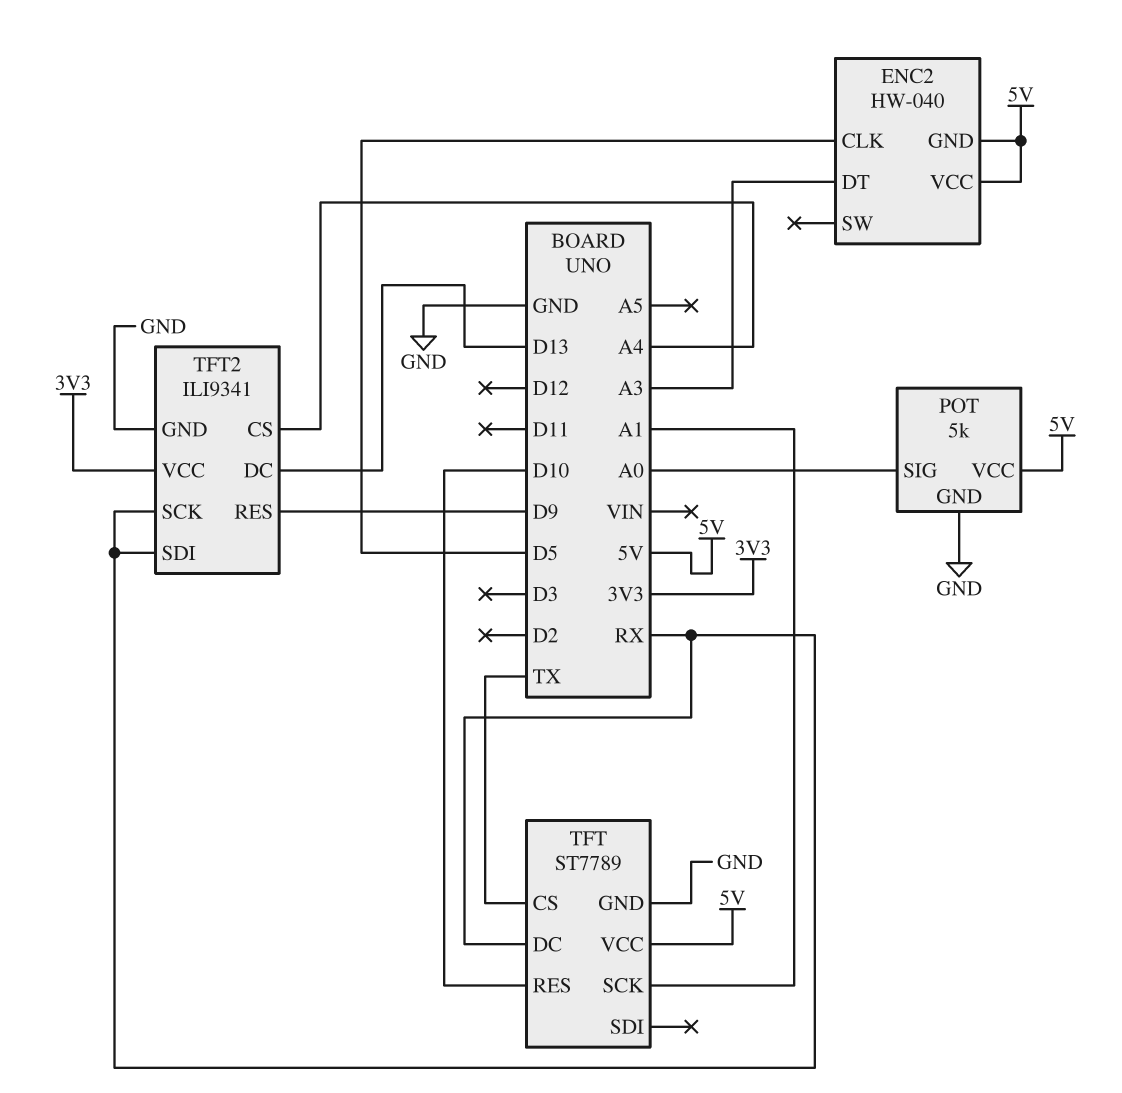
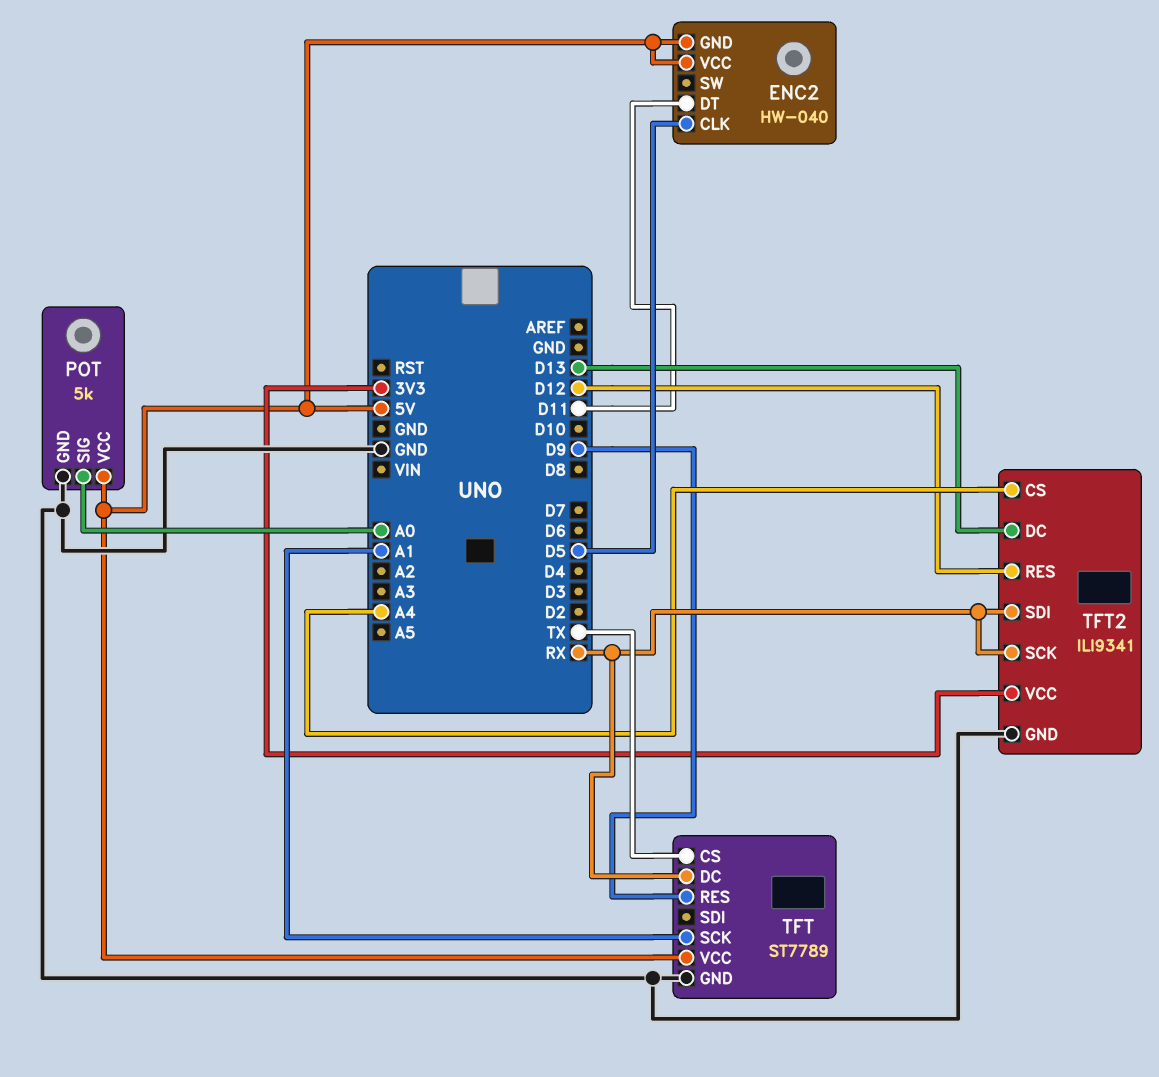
ENC2 pin DT: A3 -> D11
TFT pin RES: D10 -> D9
TFT2 pin RES: D9 -> D12

